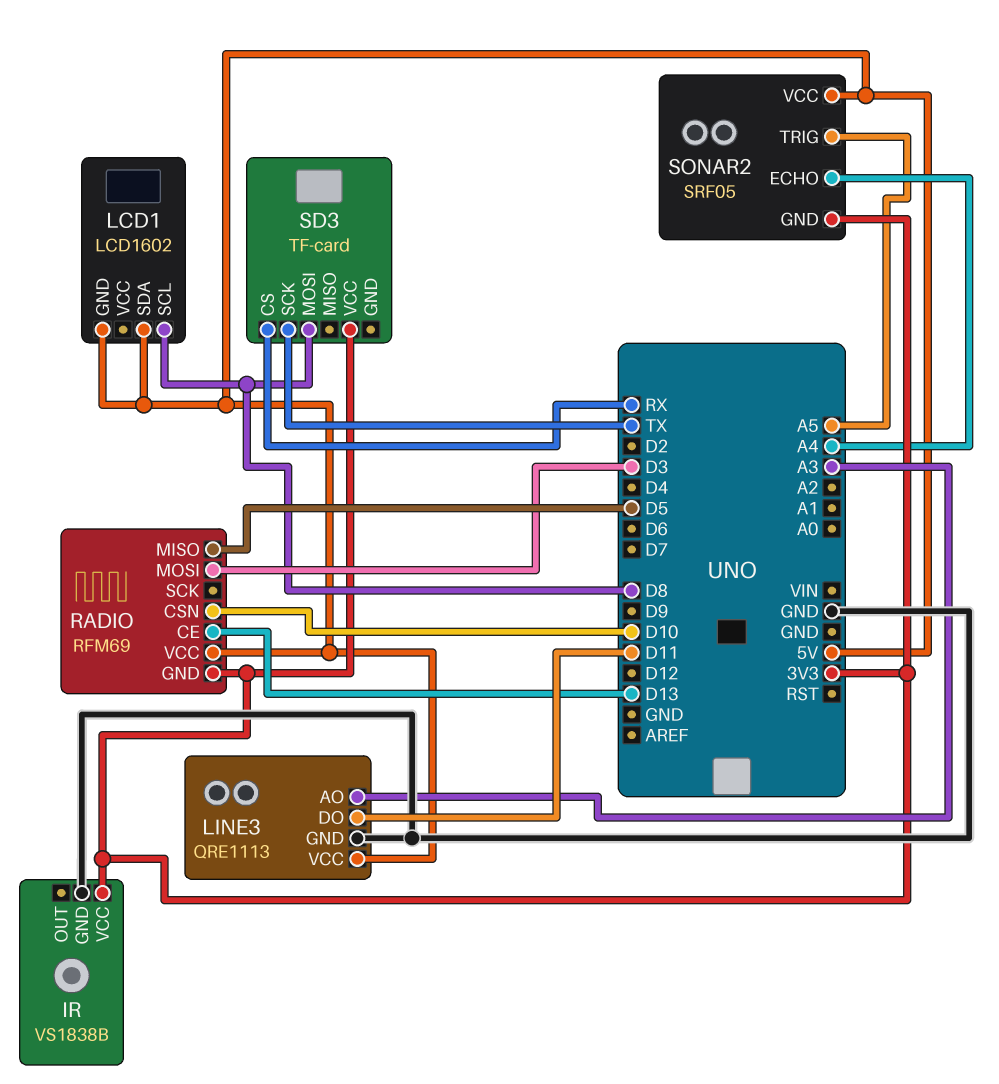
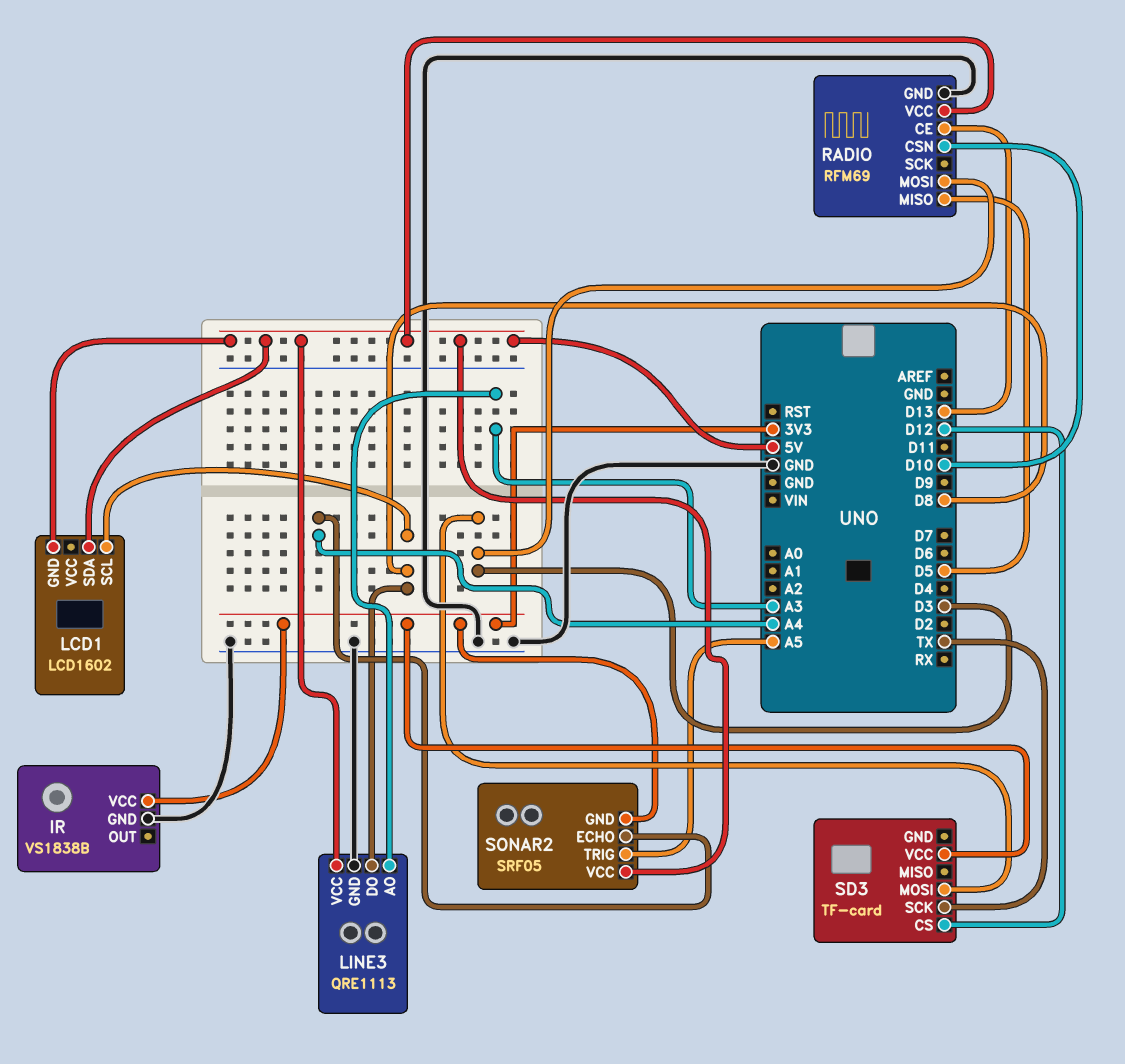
LINE3 pin DO: D11 -> D8
RADIO pin GND: 3V3 -> GND
SD3 pin CS: RX -> D12
SD3 pin MOSI: D8 -> D3

